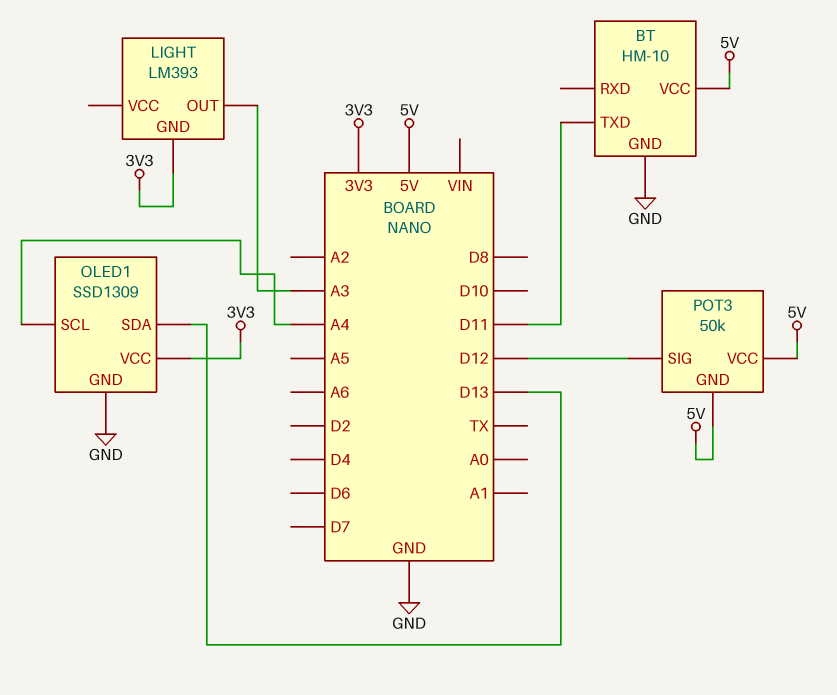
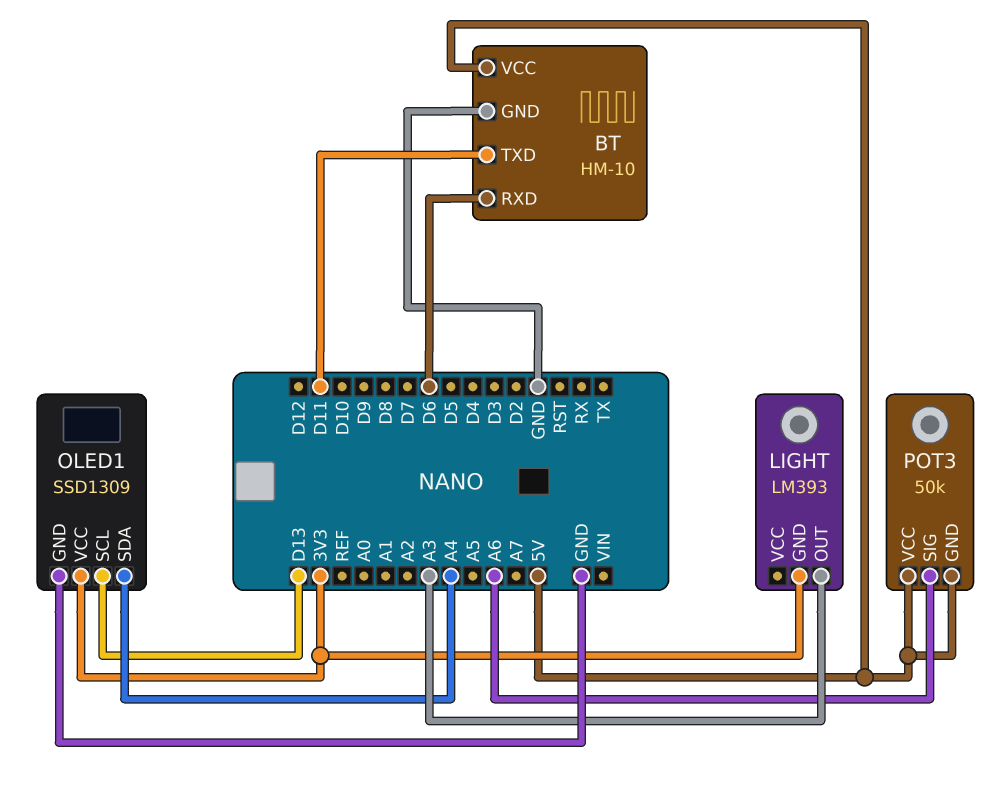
BT pin RXD: none -> D6
OLED1 pin SCL: A4 -> D13
OLED1 pin SDA: D13 -> A4
POT3 pin SIG: D12 -> A6

